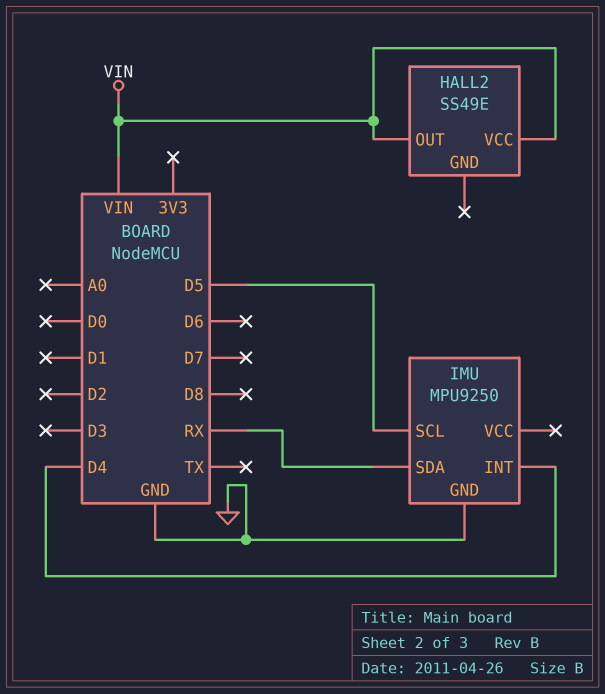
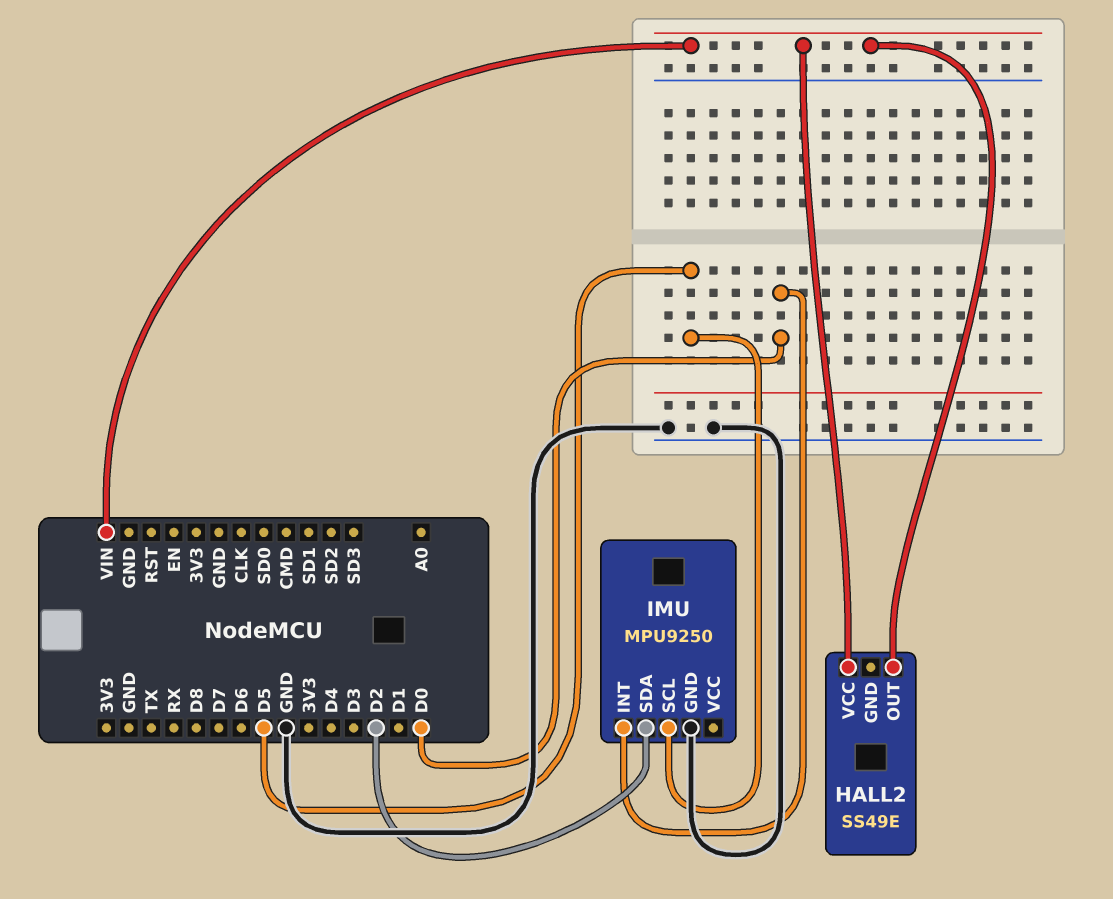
IMU pin INT: D4 -> D0
IMU pin SDA: RX -> D2

